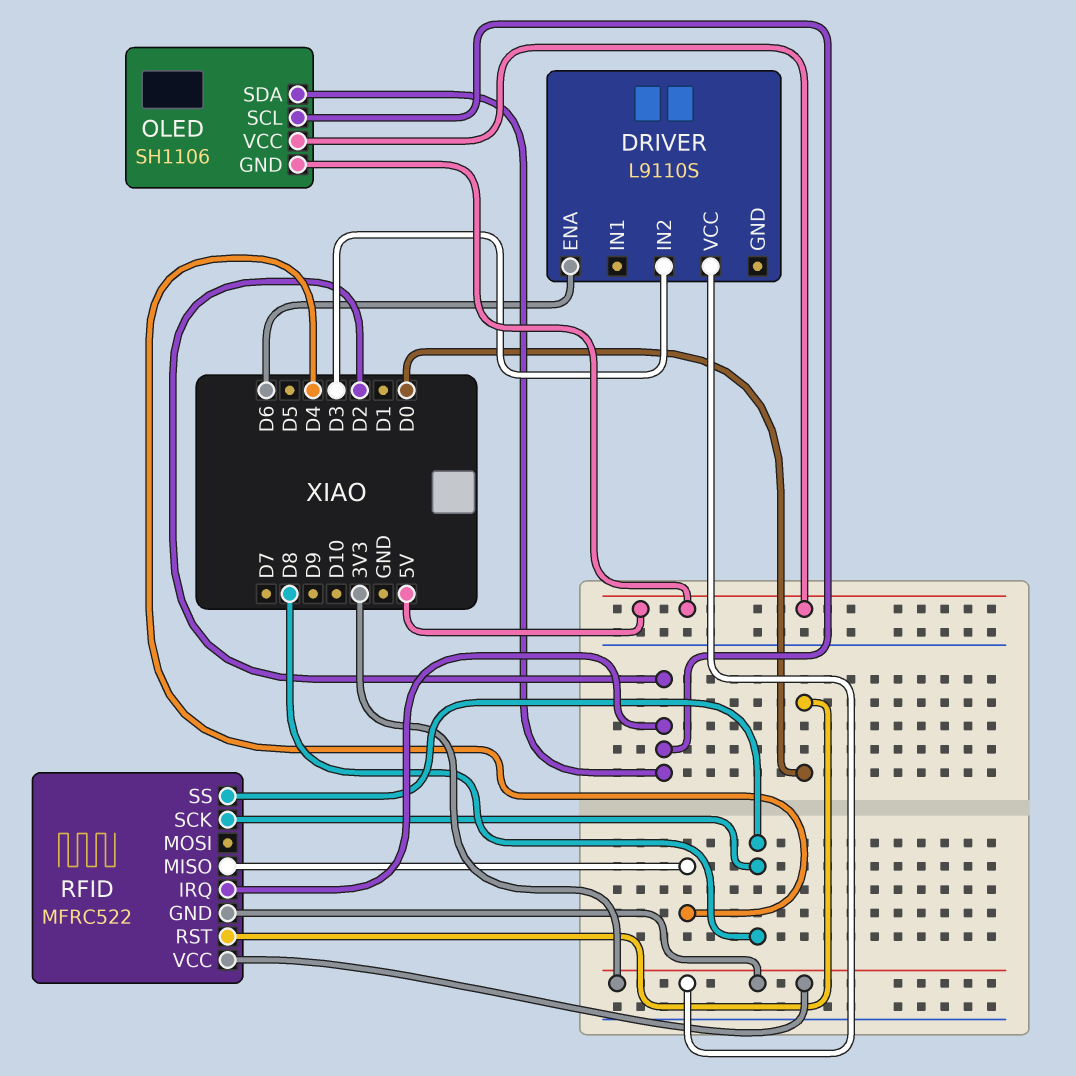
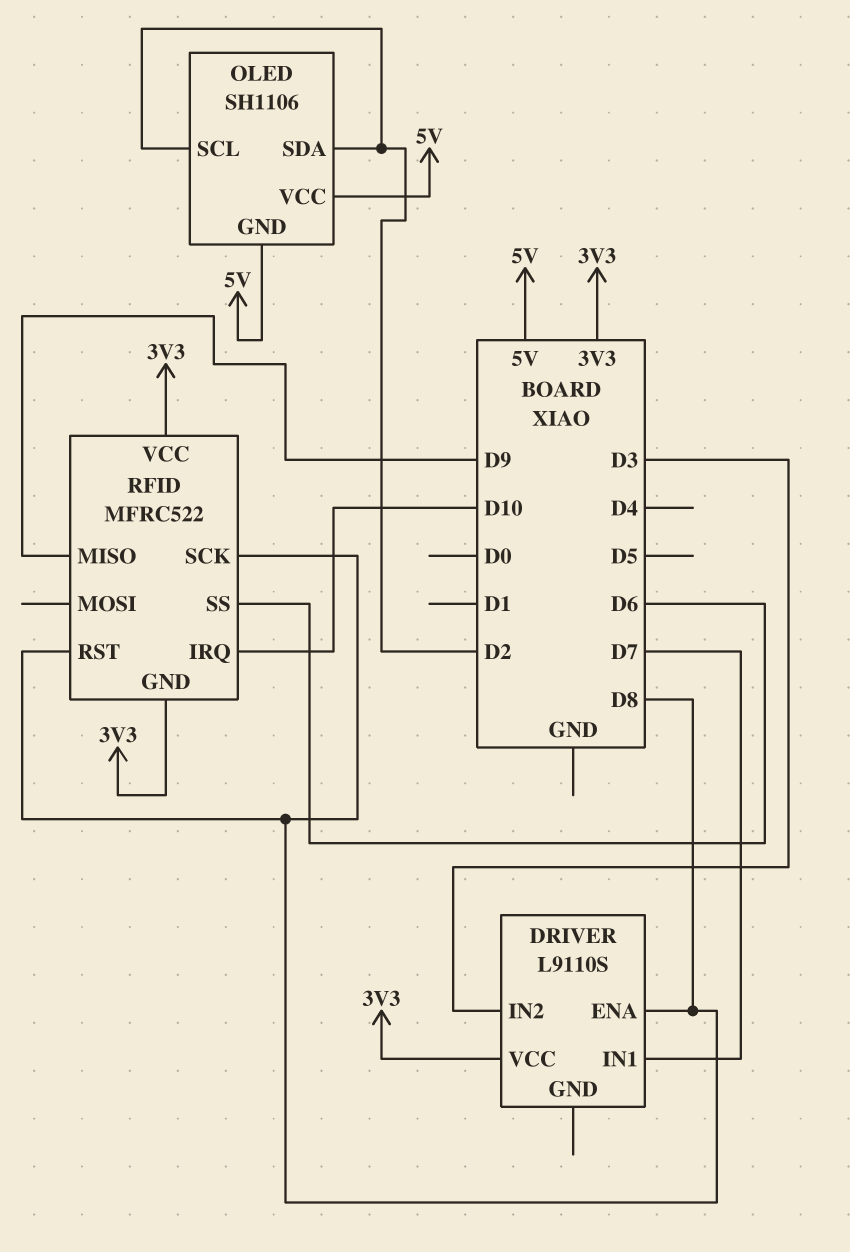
DRIVER pin ENA: D6 -> D8
DRIVER pin IN1: none -> D7
RFID pin IRQ: D2 -> D10
RFID pin MISO: D4 -> D9
RFID pin RST: D0 -> D8
RFID pin SS: D8 -> D6

